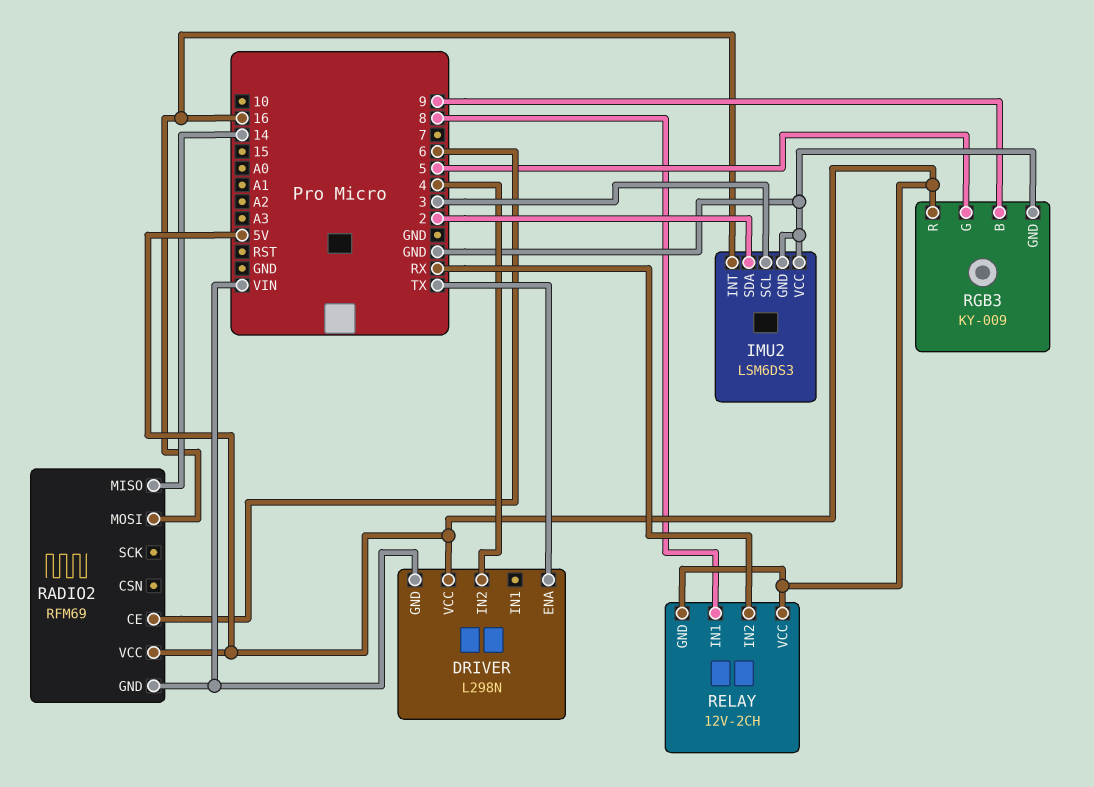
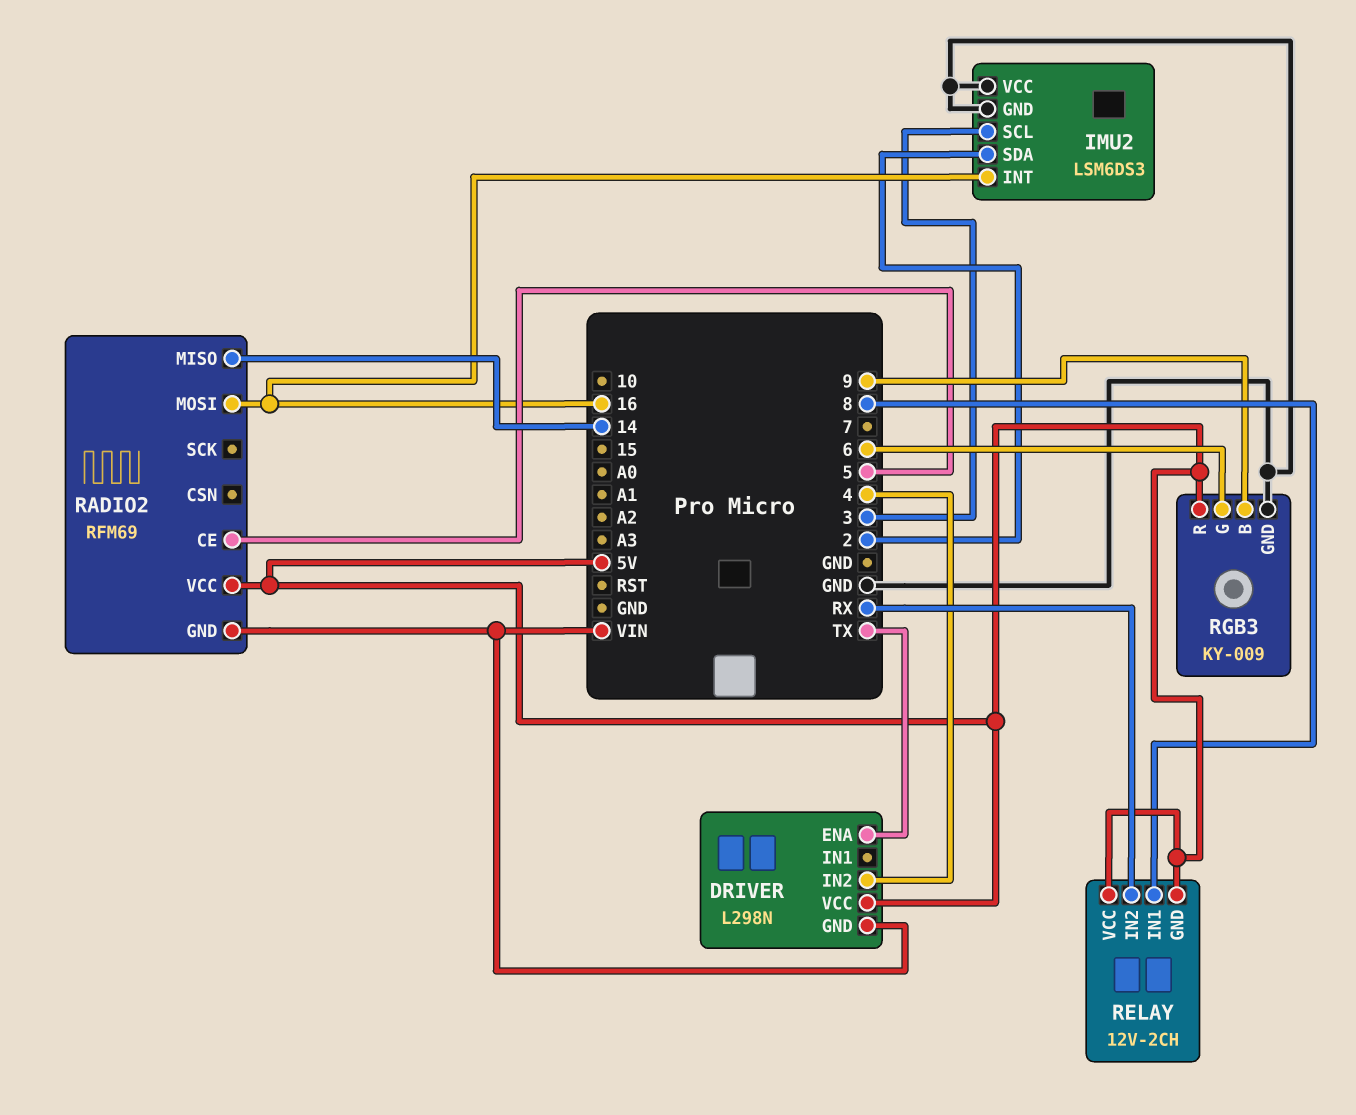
RADIO2 pin CE: 6 -> 5
RGB3 pin G: 5 -> 6

